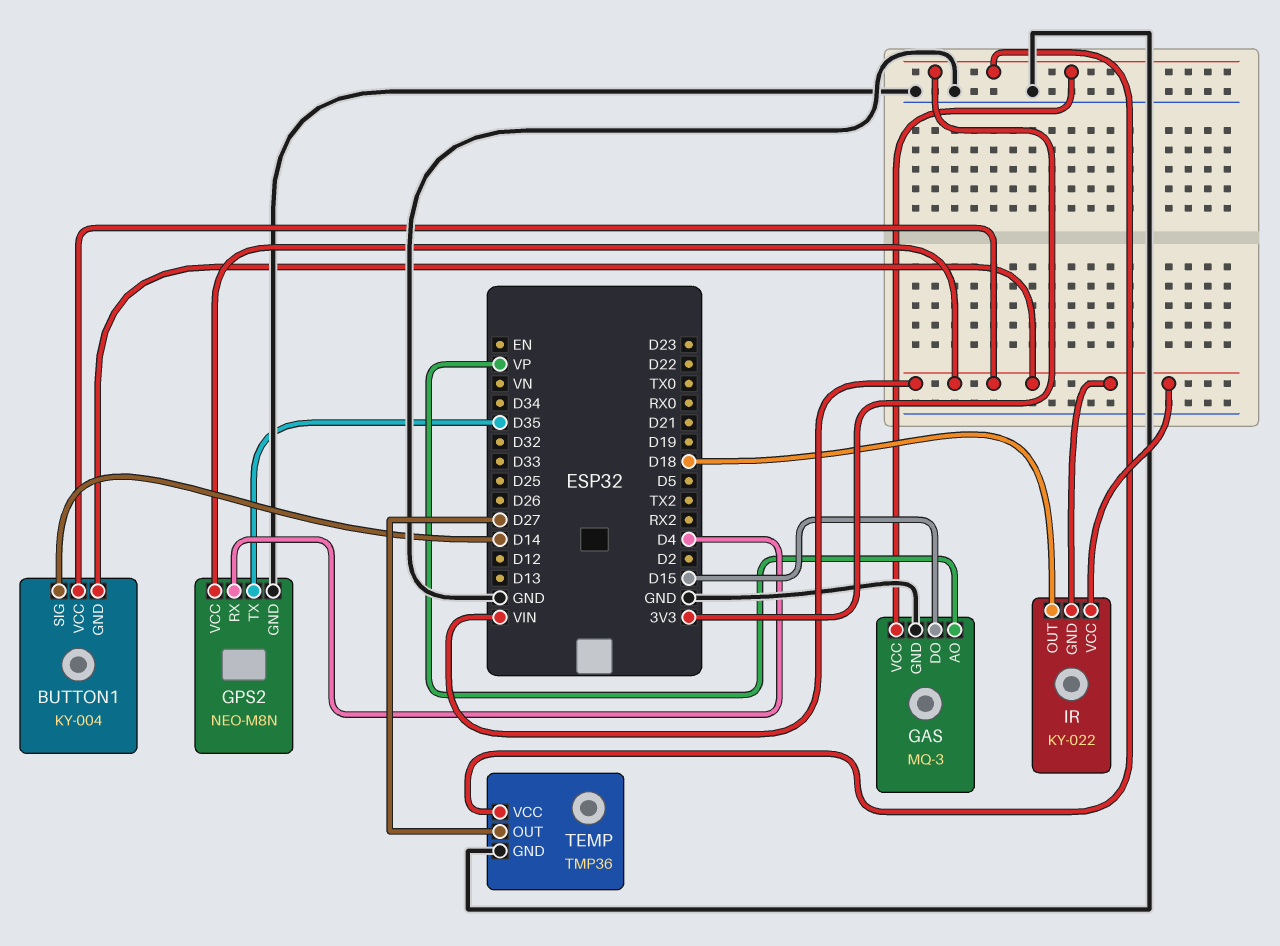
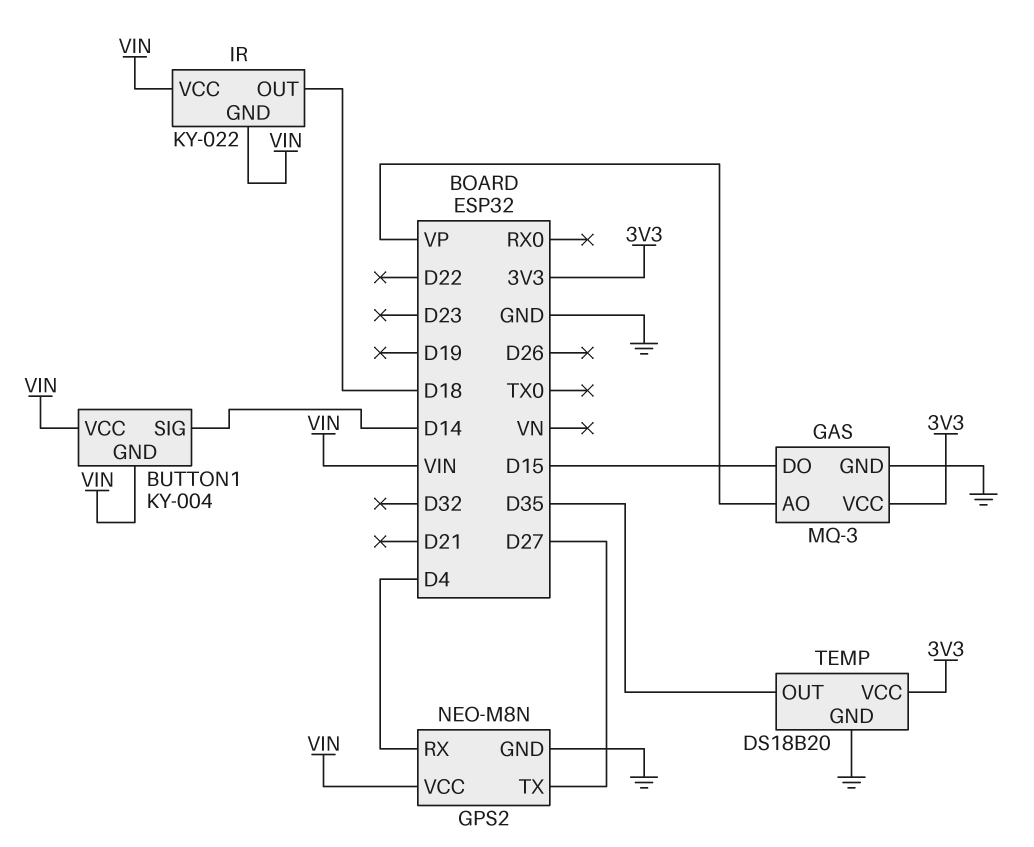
GPS2 pin TX: D35 -> D27
TEMP: TMP36 -> DS18B20
TEMP pin OUT: D27 -> D35

